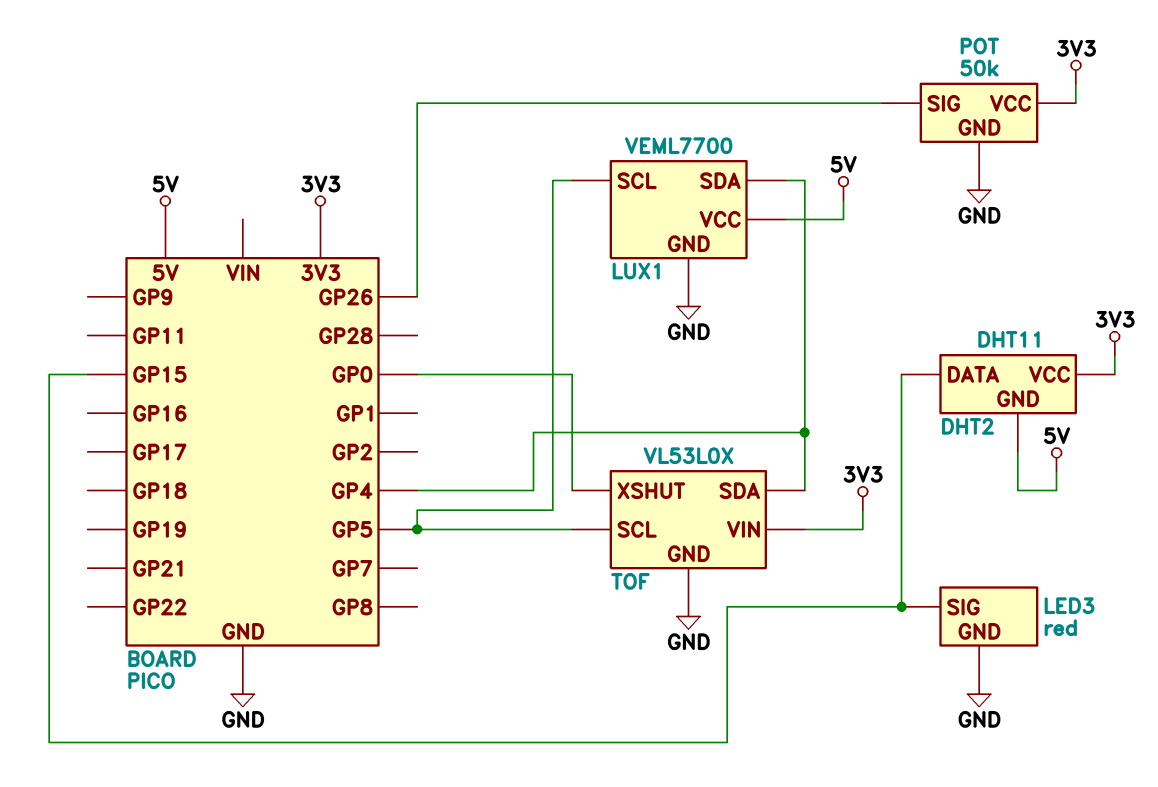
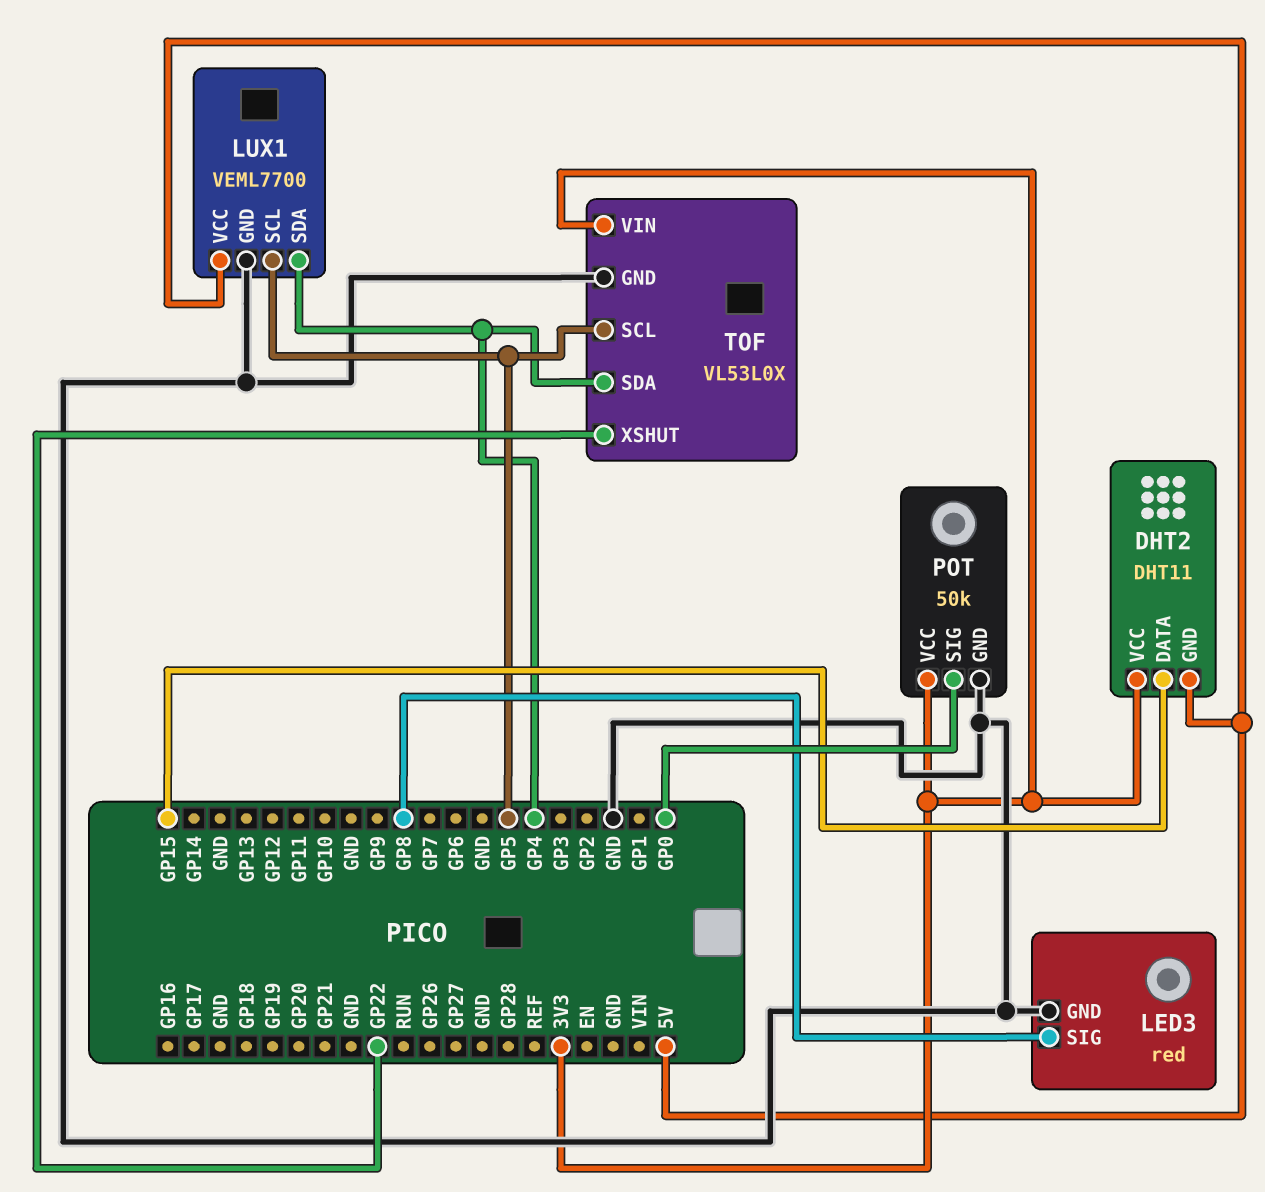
LED3 pin SIG: GP15 -> GP8
POT pin SIG: GP26 -> GP0
TOF pin XSHUT: GP0 -> GP22

